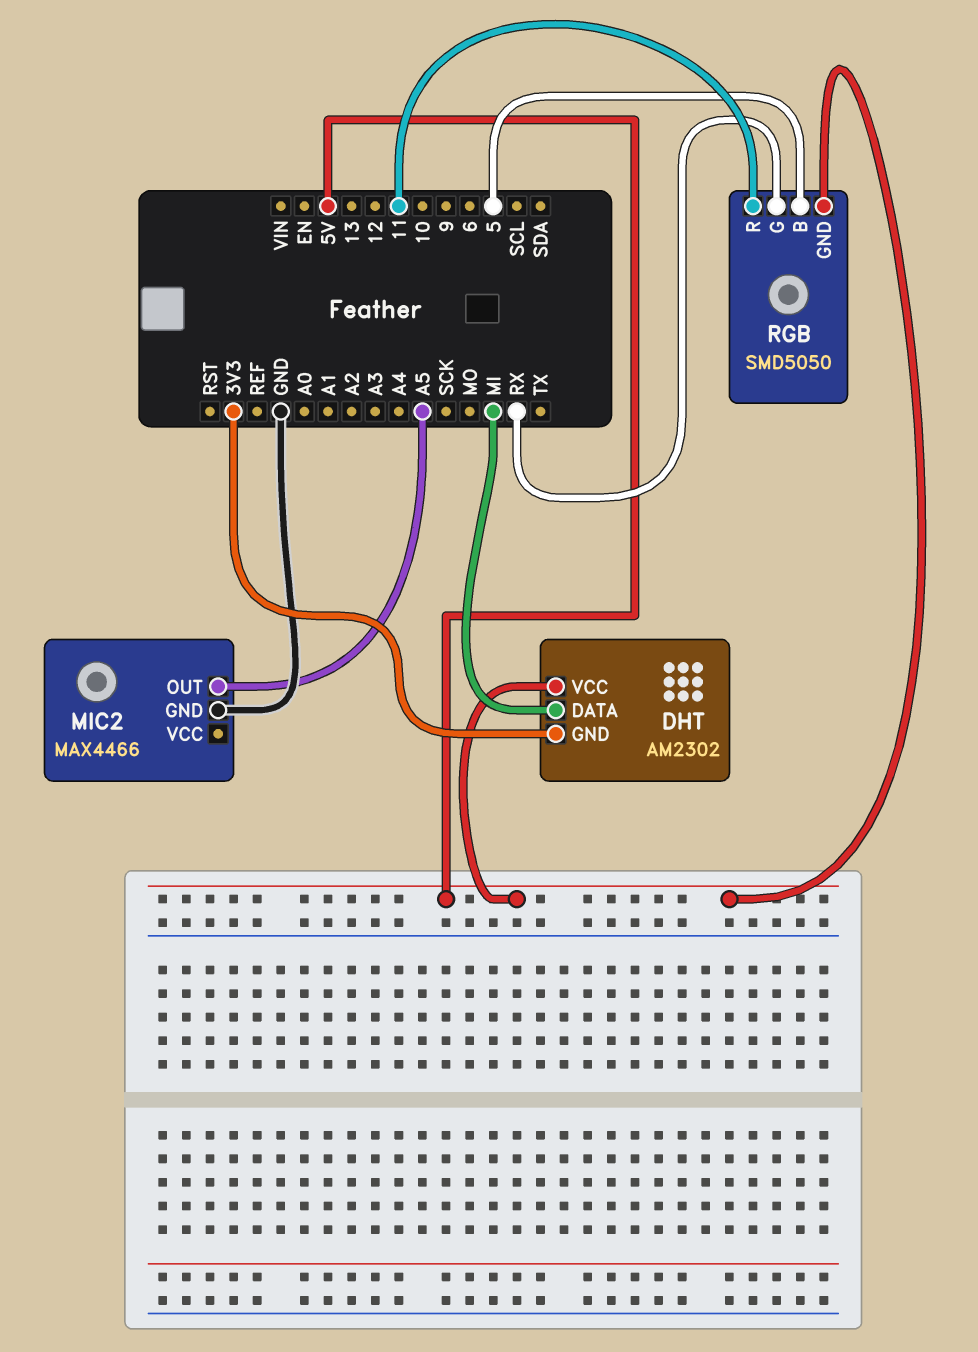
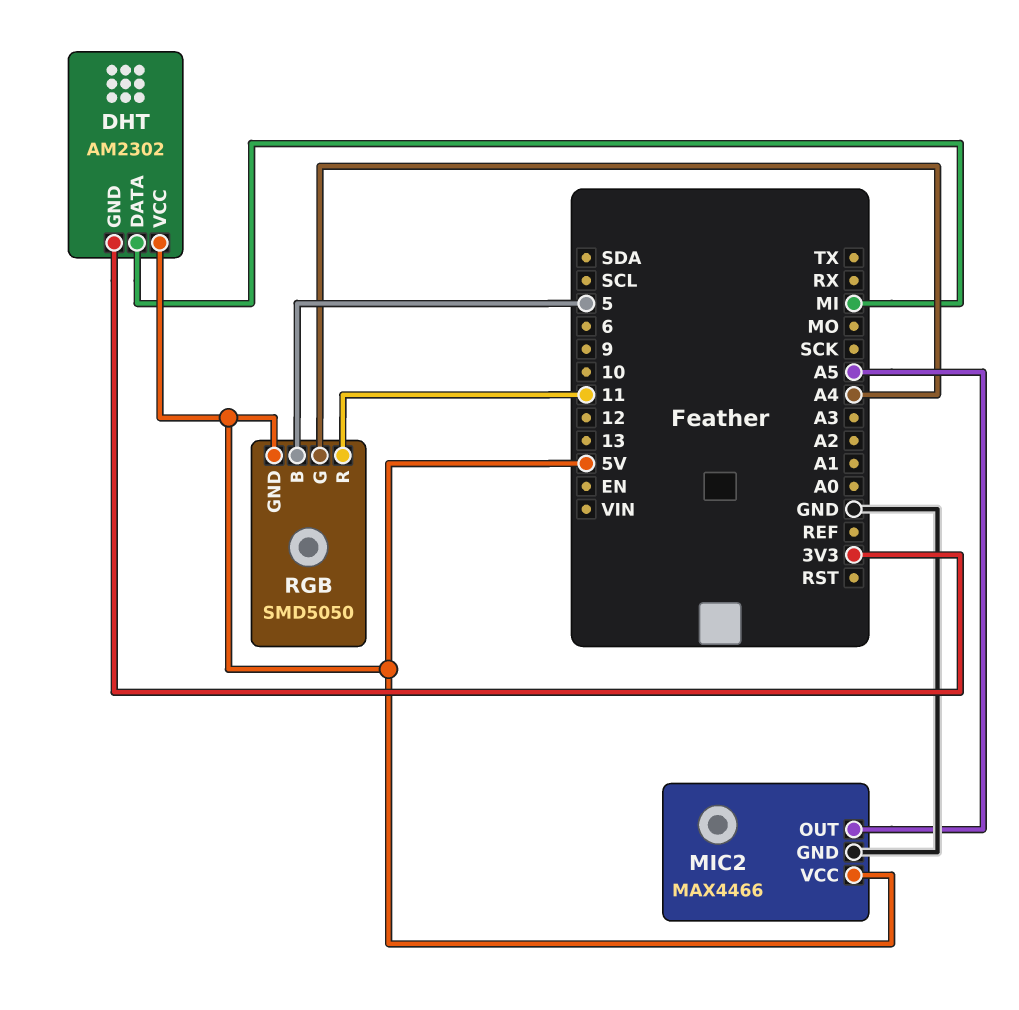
MIC2 pin VCC: none -> 5V
RGB pin G: RX -> A4

